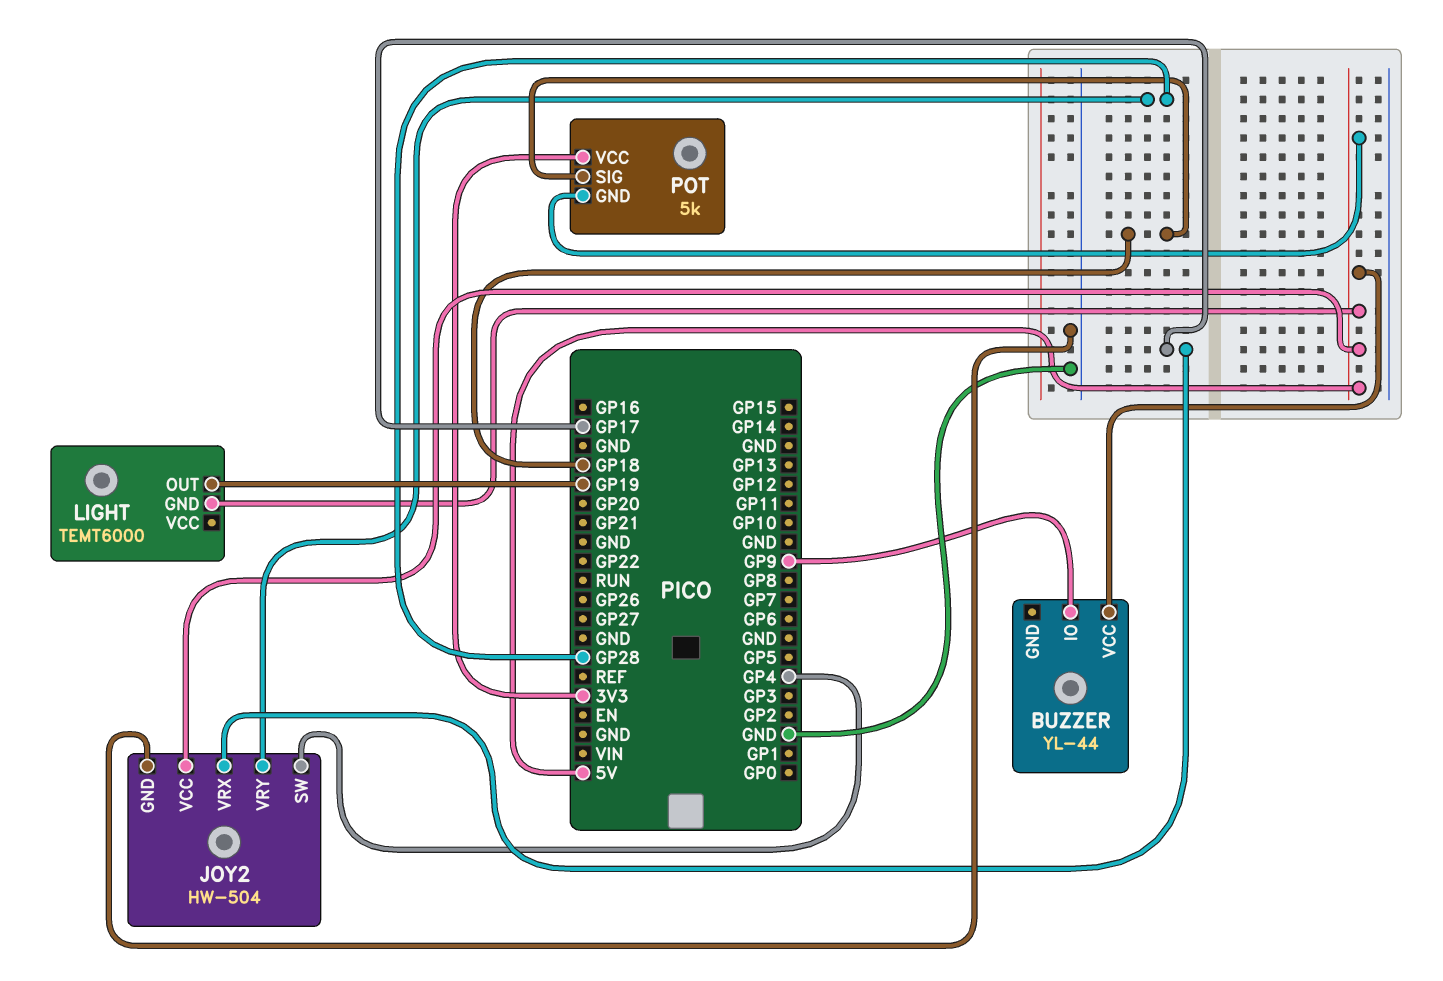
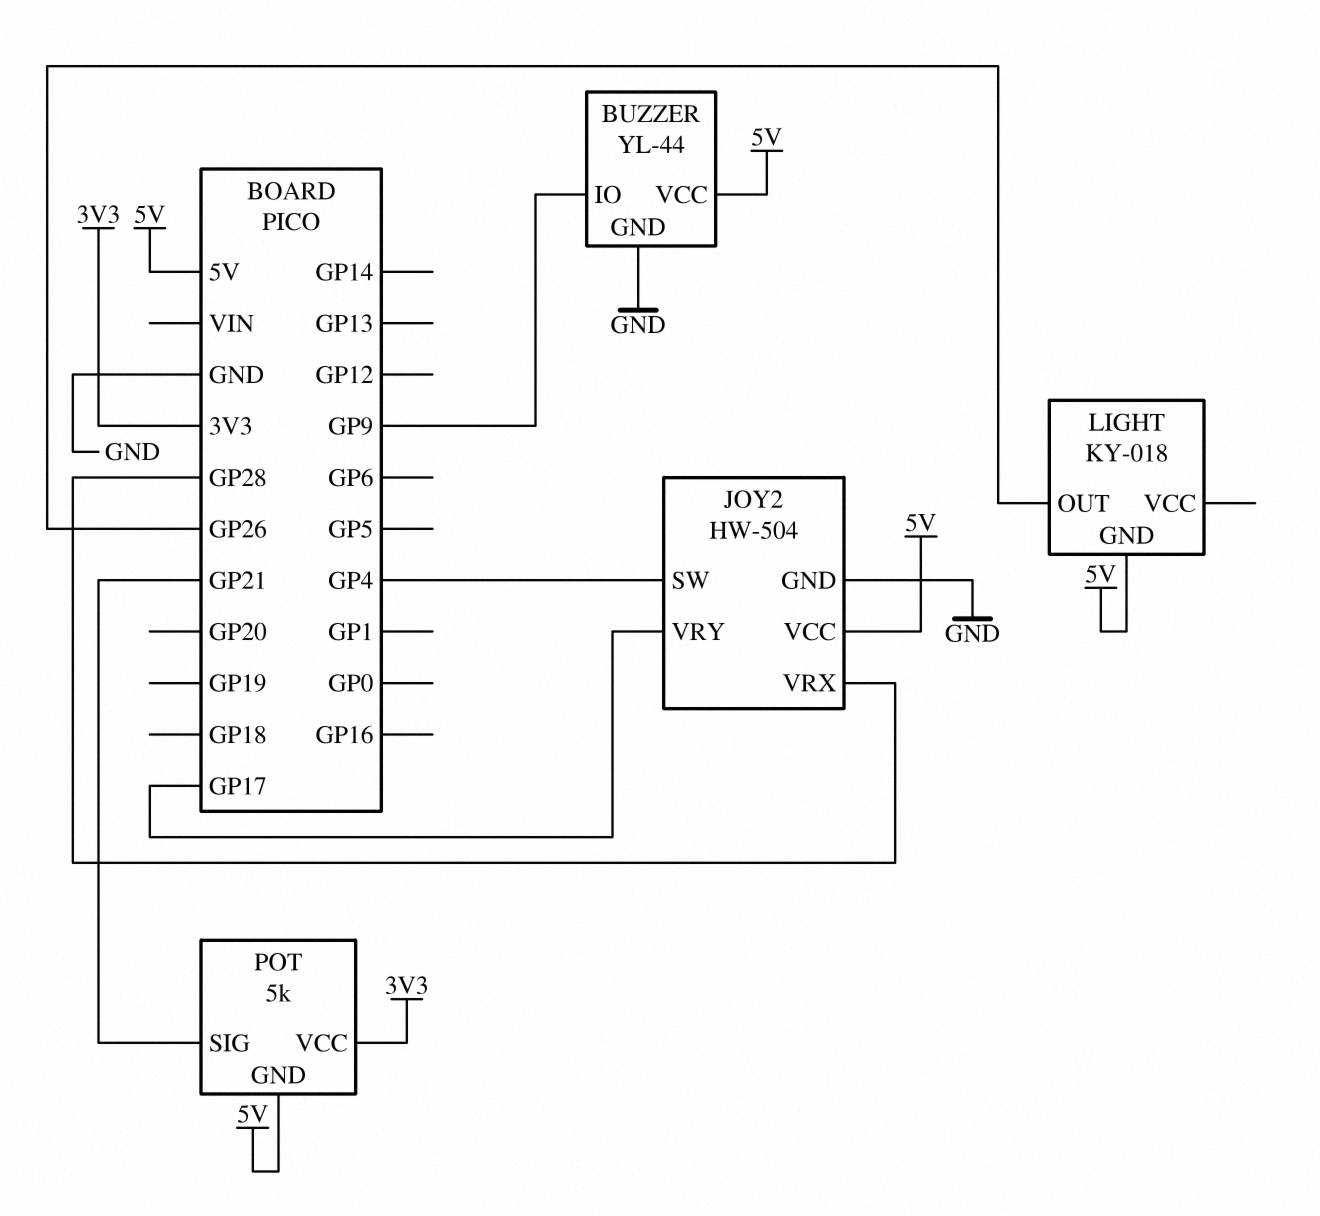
BUZZER pin GND: none -> GND
JOY2 pin VRX: GP17 -> GP28
JOY2 pin VRY: GP28 -> GP17
LIGHT: TEMT6000 -> KY-018
LIGHT pin OUT: GP19 -> GP26
POT pin SIG: GP18 -> GP21

